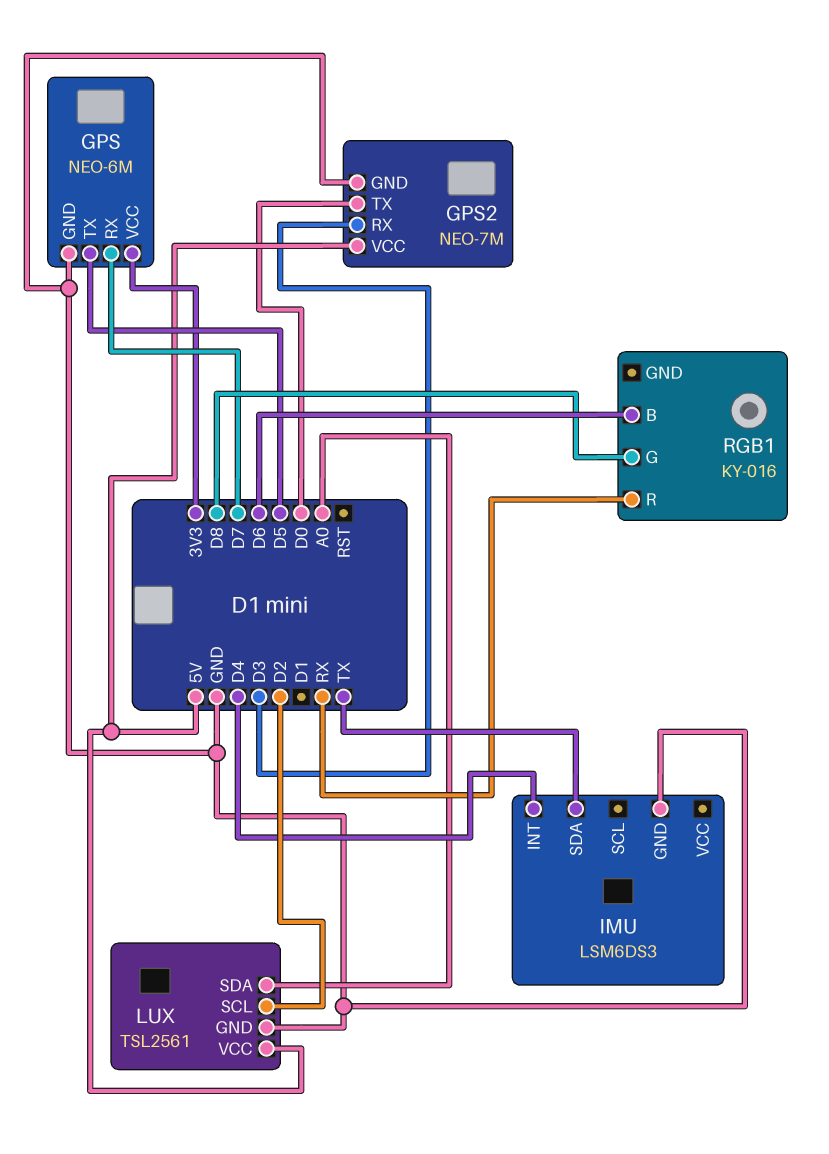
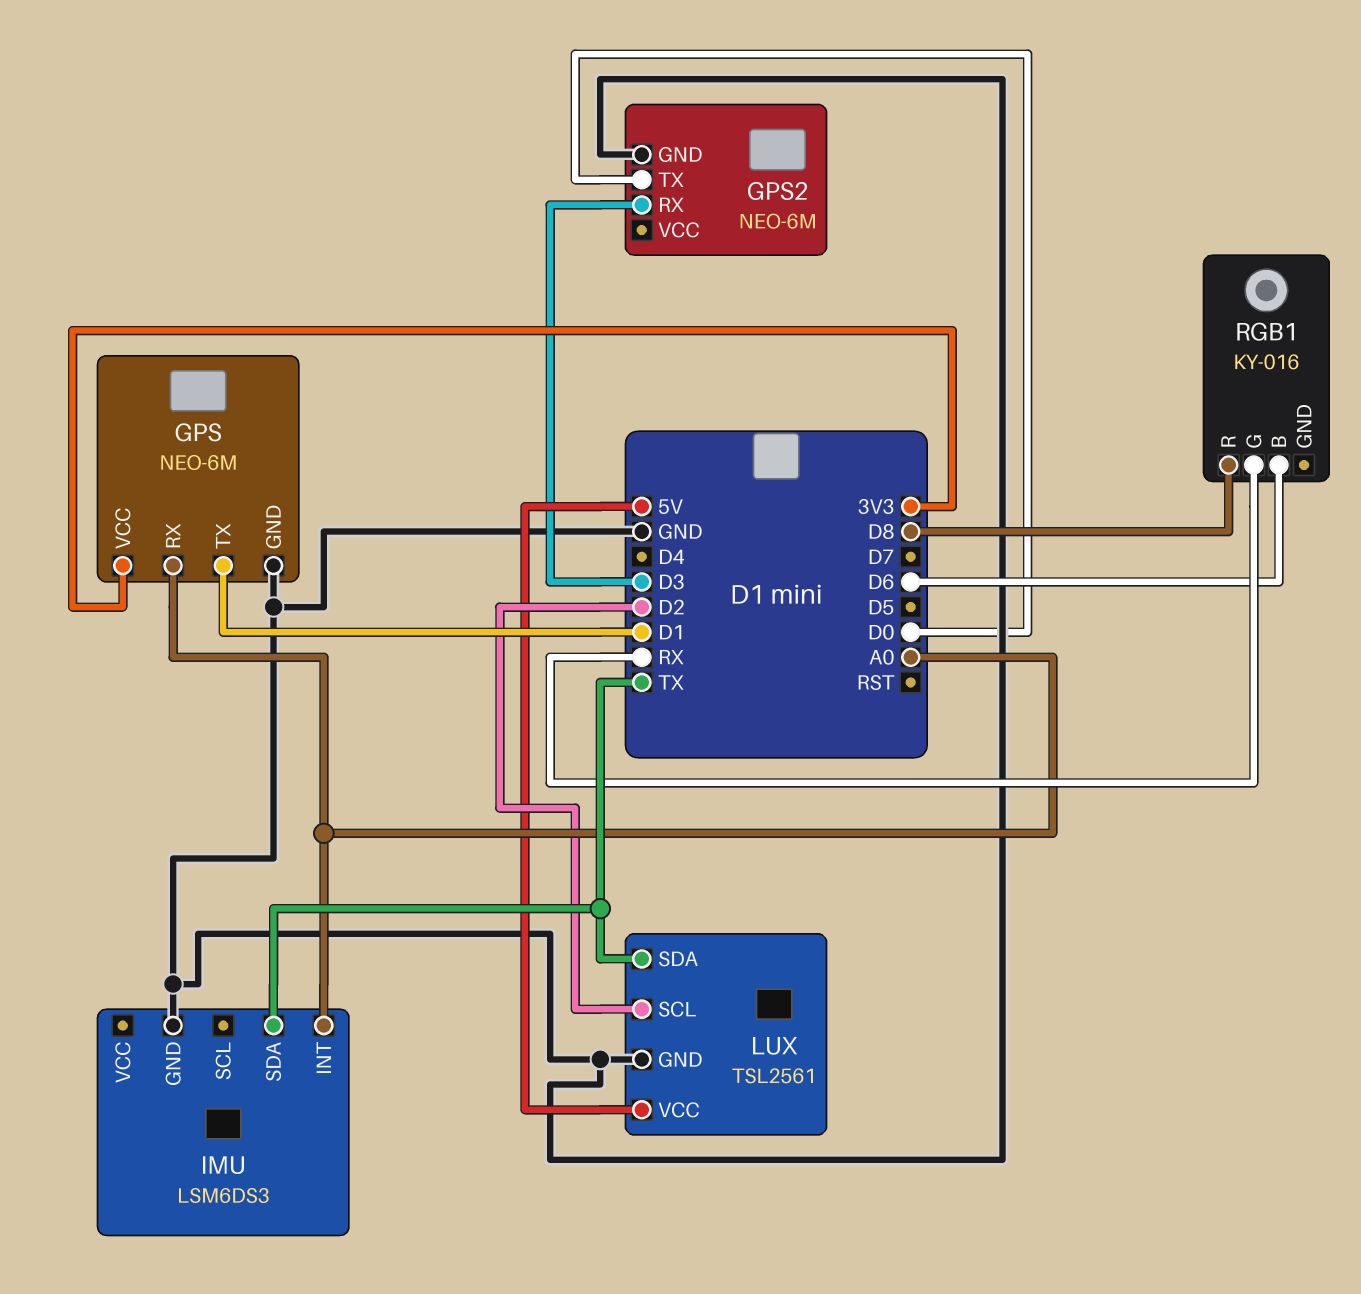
GPS pin RX: D7 -> A0
GPS pin TX: D5 -> D1
GPS2: NEO-7M -> NEO-6M
GPS2 pin VCC: 5V -> none
IMU pin INT: D4 -> A0
LUX pin SDA: A0 -> TX
RGB1 pin G: D8 -> RX
RGB1 pin R: RX -> D8

